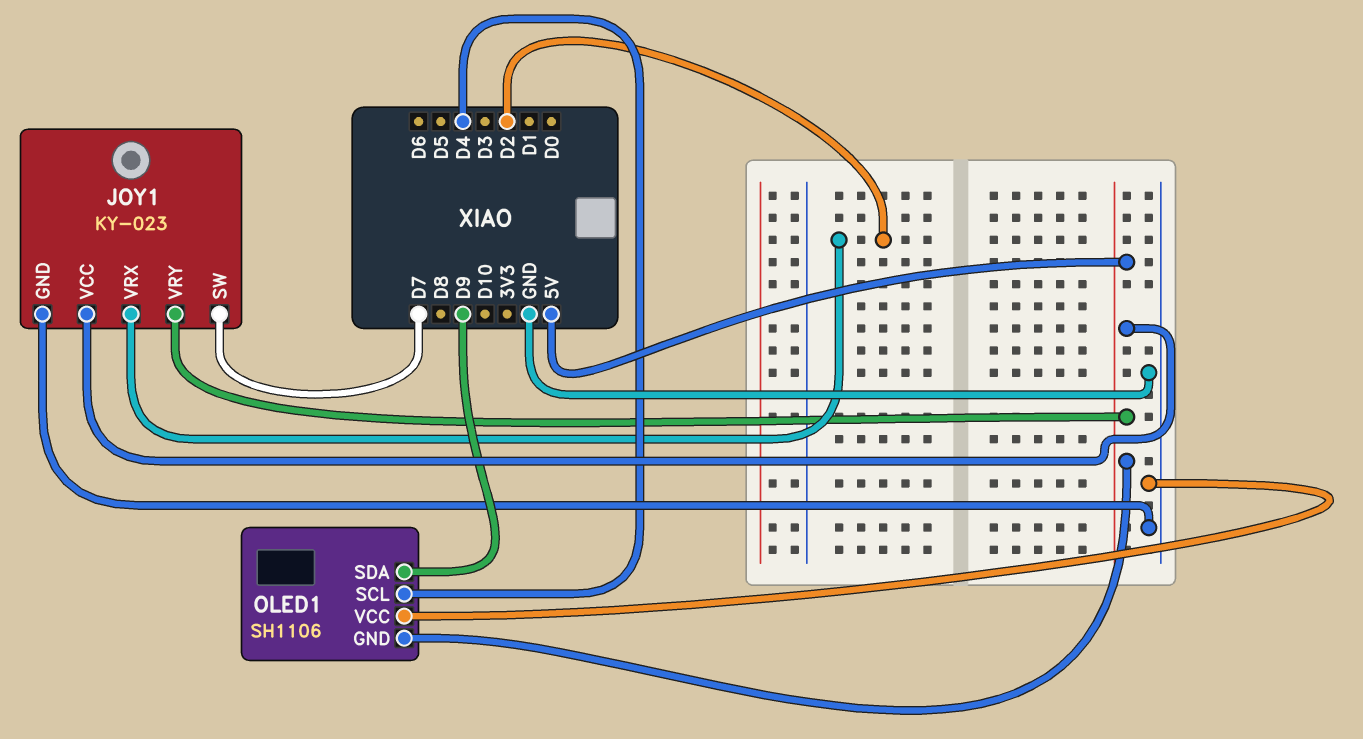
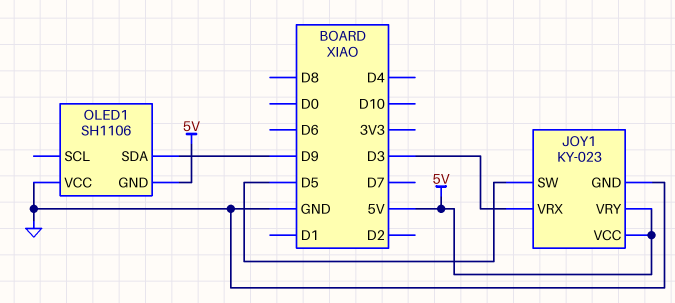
JOY1 pin SW: D7 -> D5
JOY1 pin VRX: D2 -> D3
OLED1 pin SCL: D4 -> none

